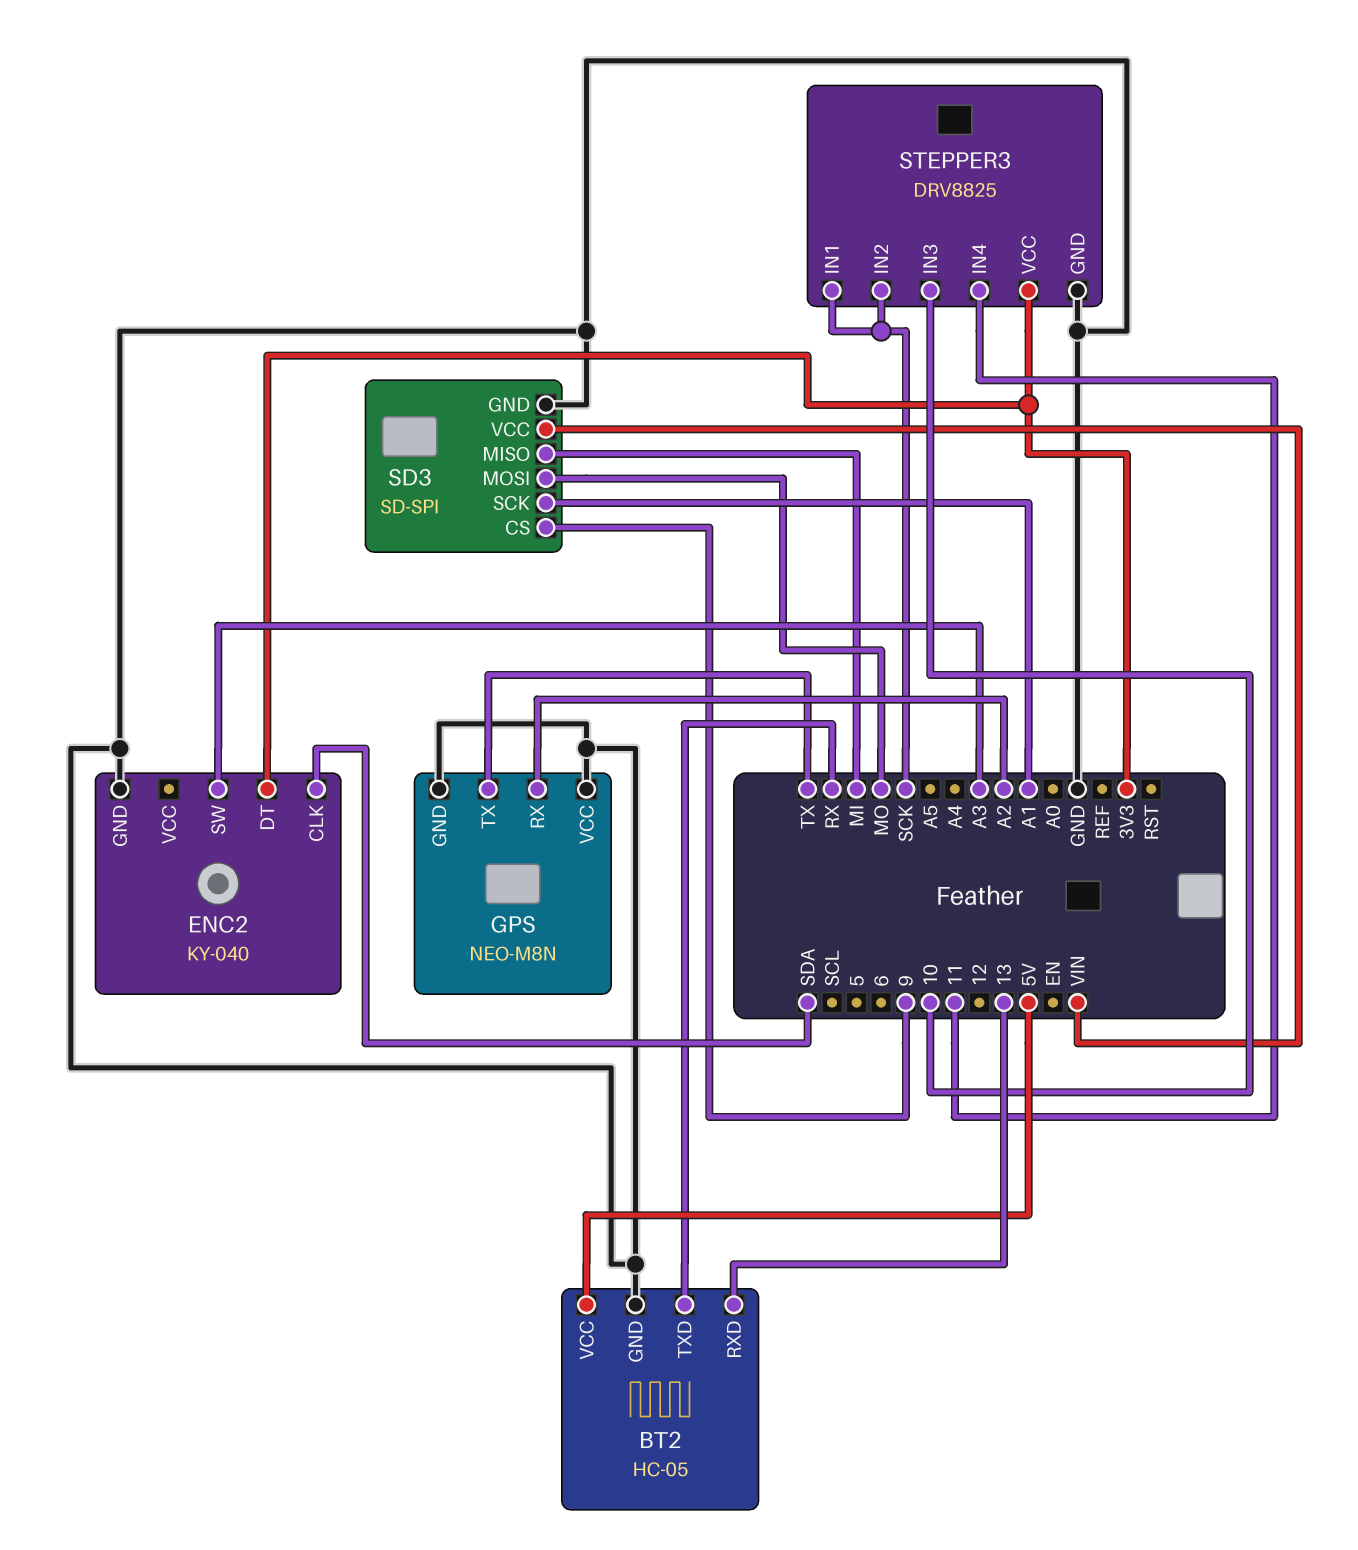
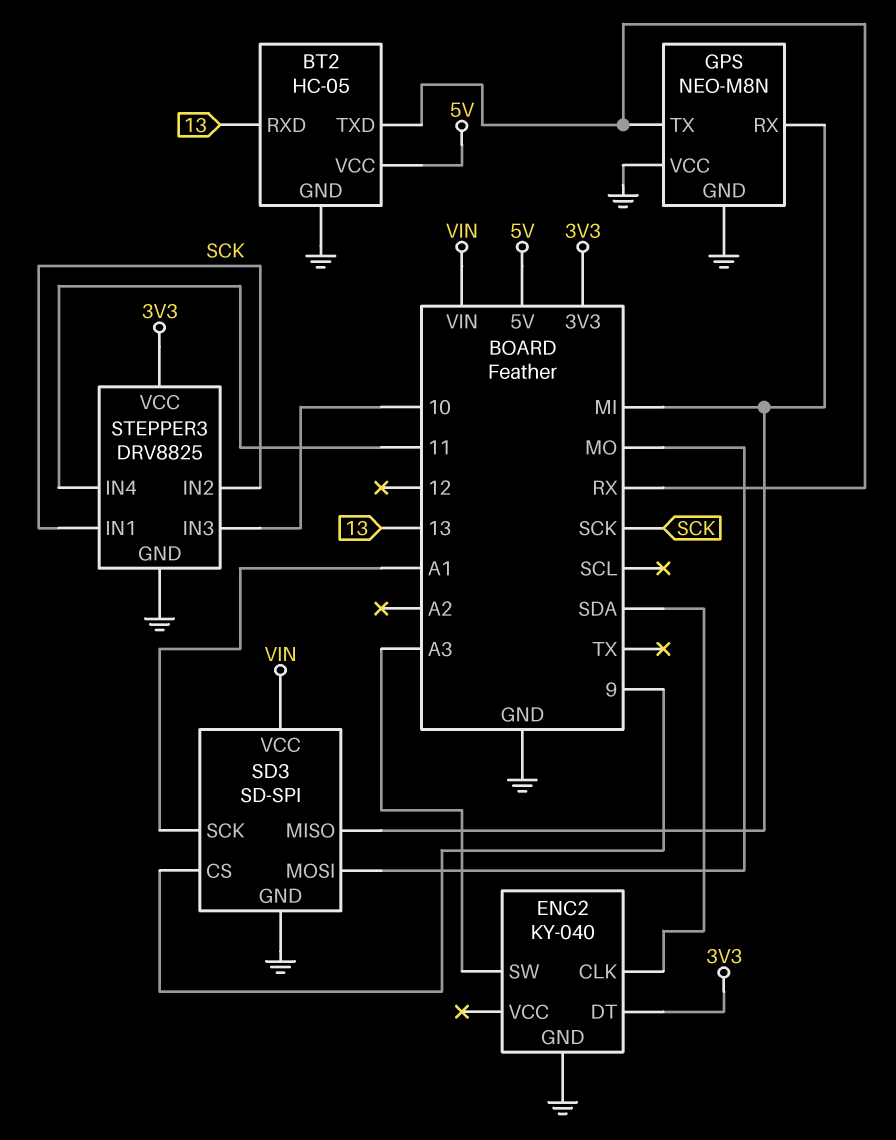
GPS pin RX: A2 -> MI
GPS pin TX: TX -> RX

